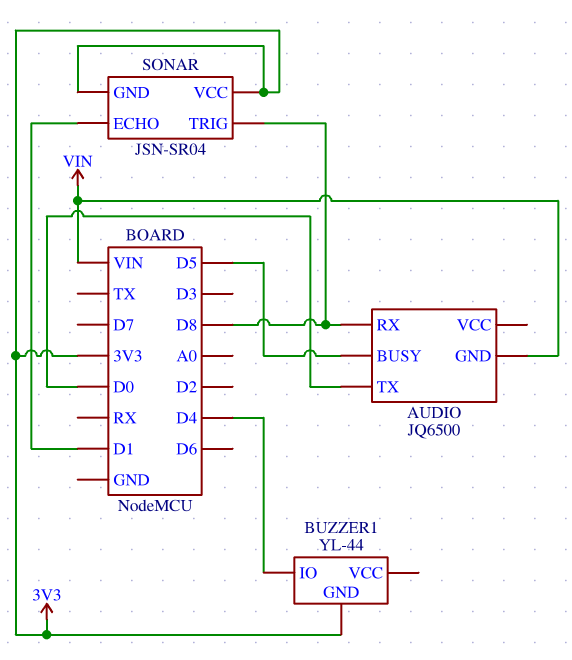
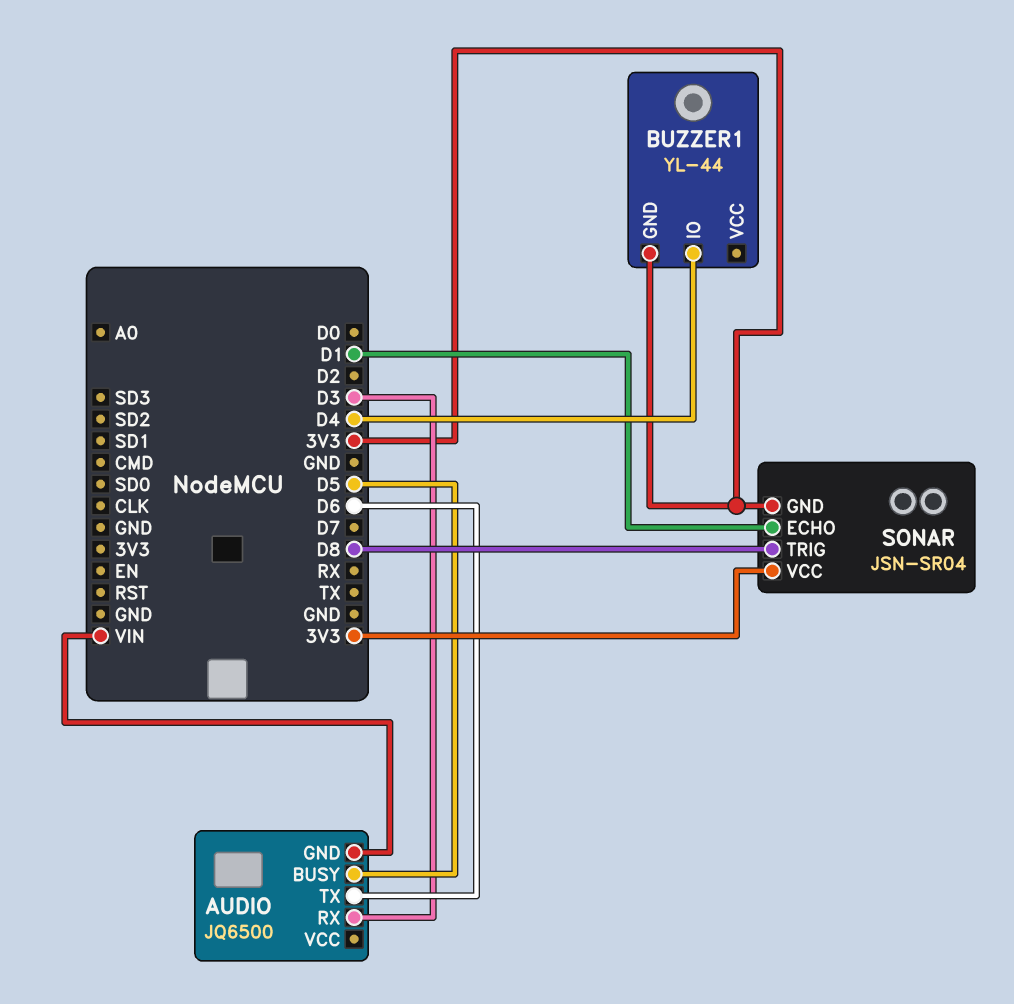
AUDIO pin RX: D8 -> D3
AUDIO pin TX: D0 -> D6

